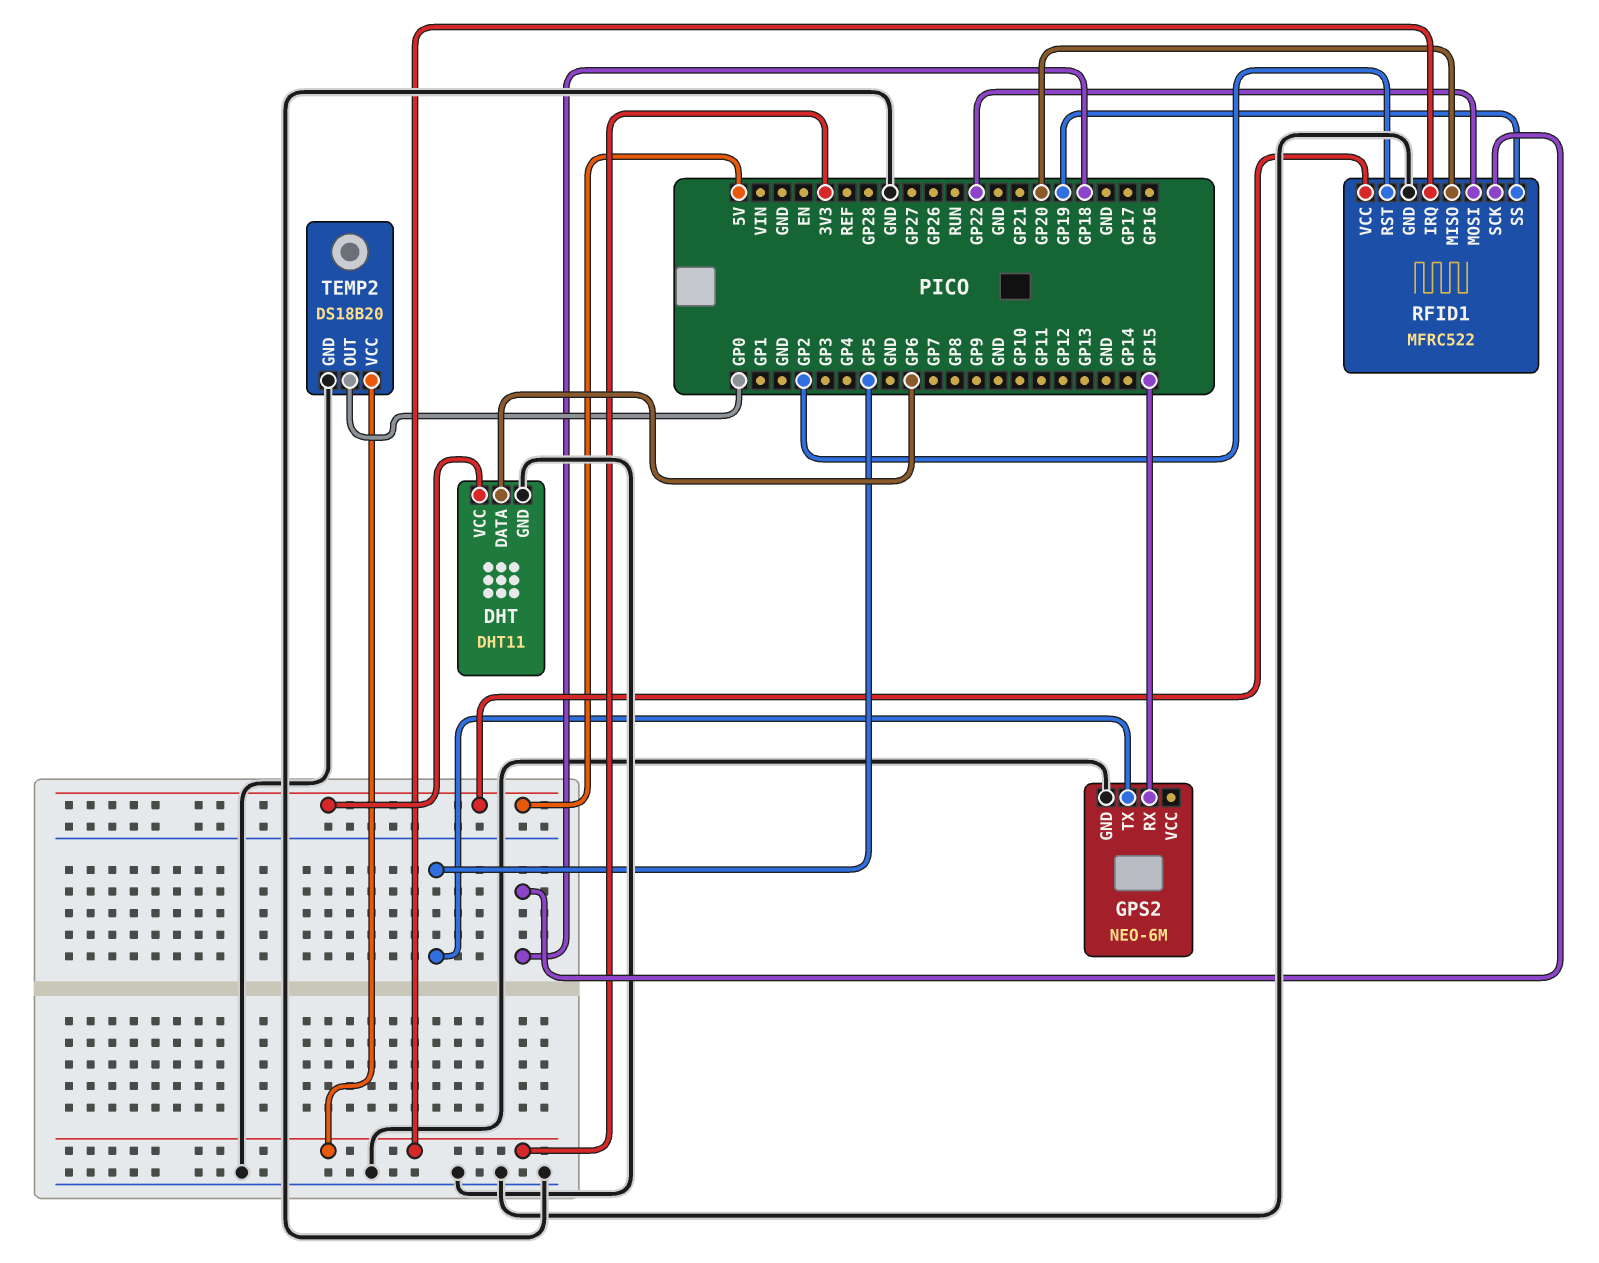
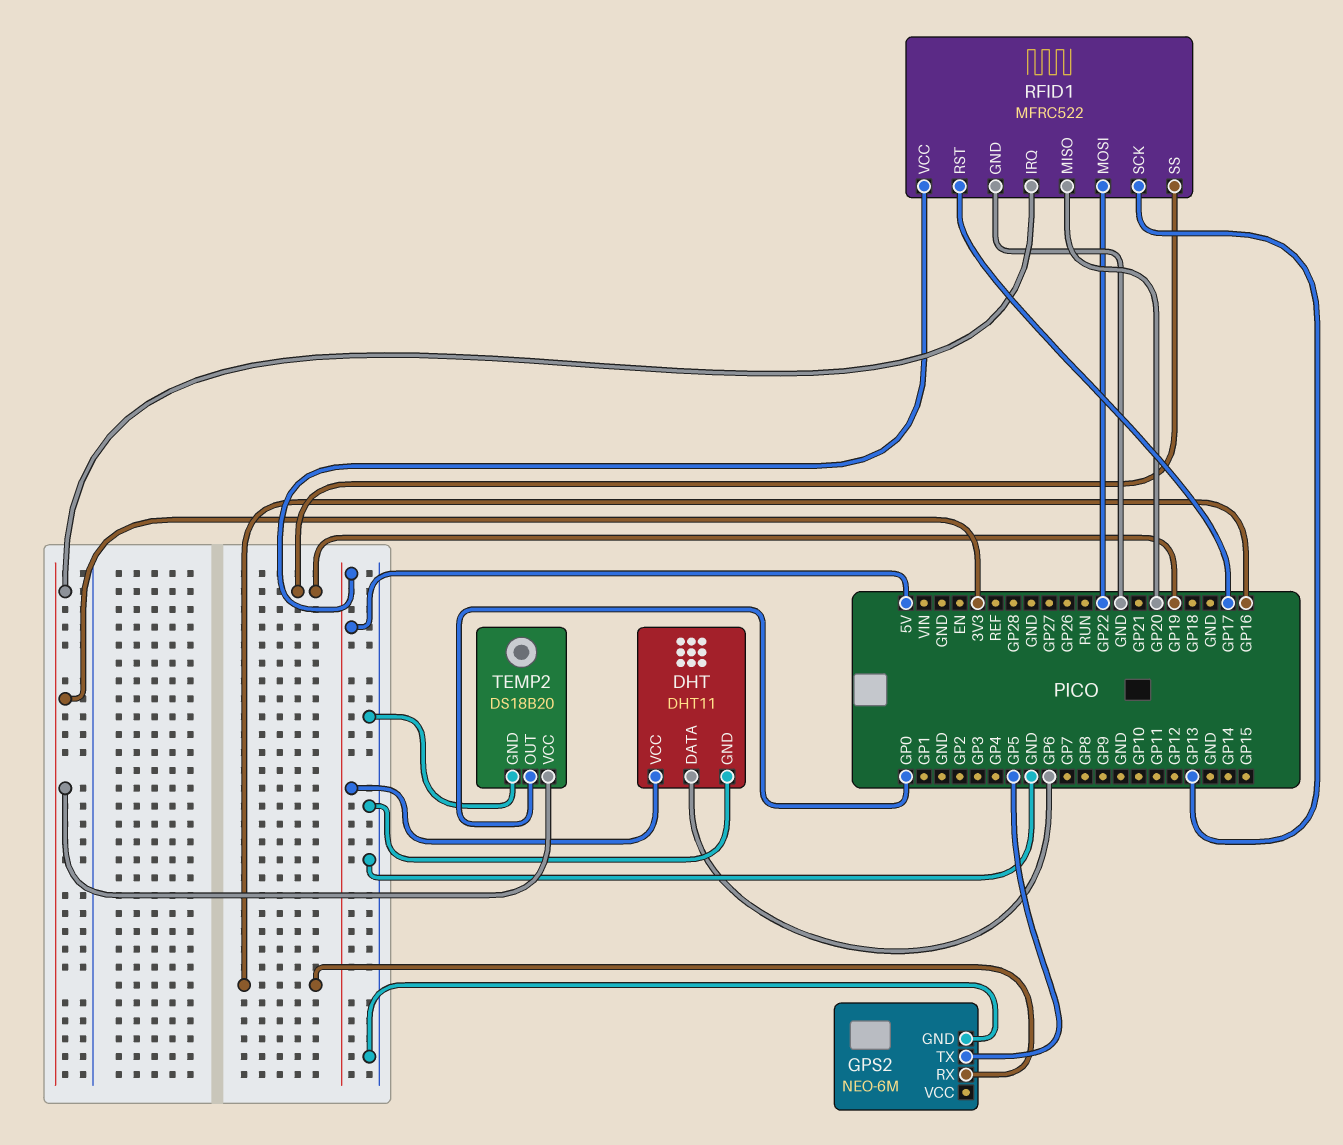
GPS2 pin RX: GP15 -> GP16
RFID1 pin RST: GP2 -> GP17
RFID1 pin SCK: GP18 -> GP13

